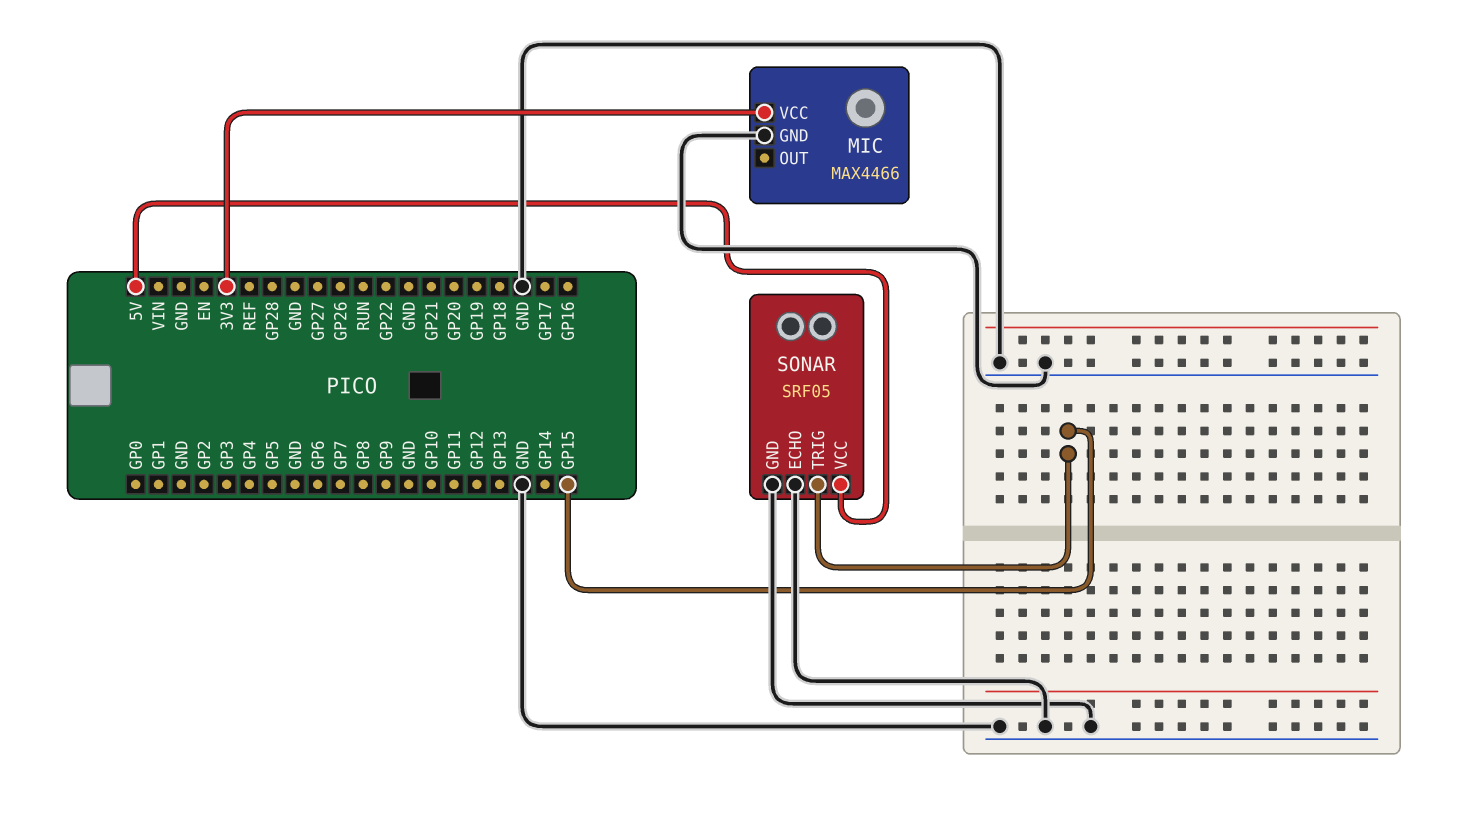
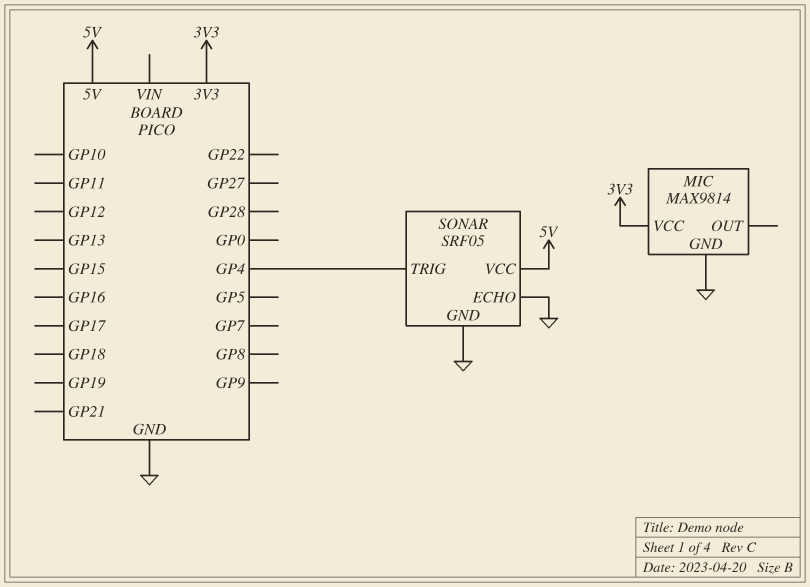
MIC: MAX4466 -> MAX9814
SONAR pin TRIG: GP15 -> GP4

